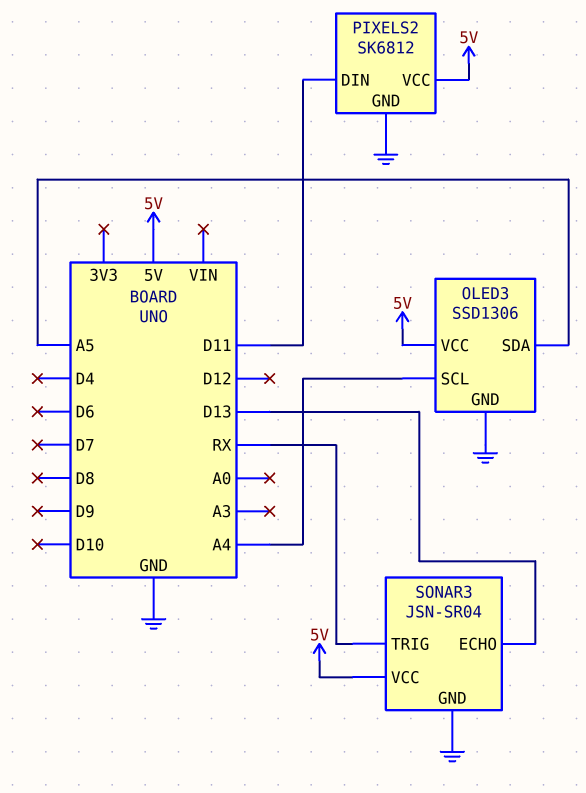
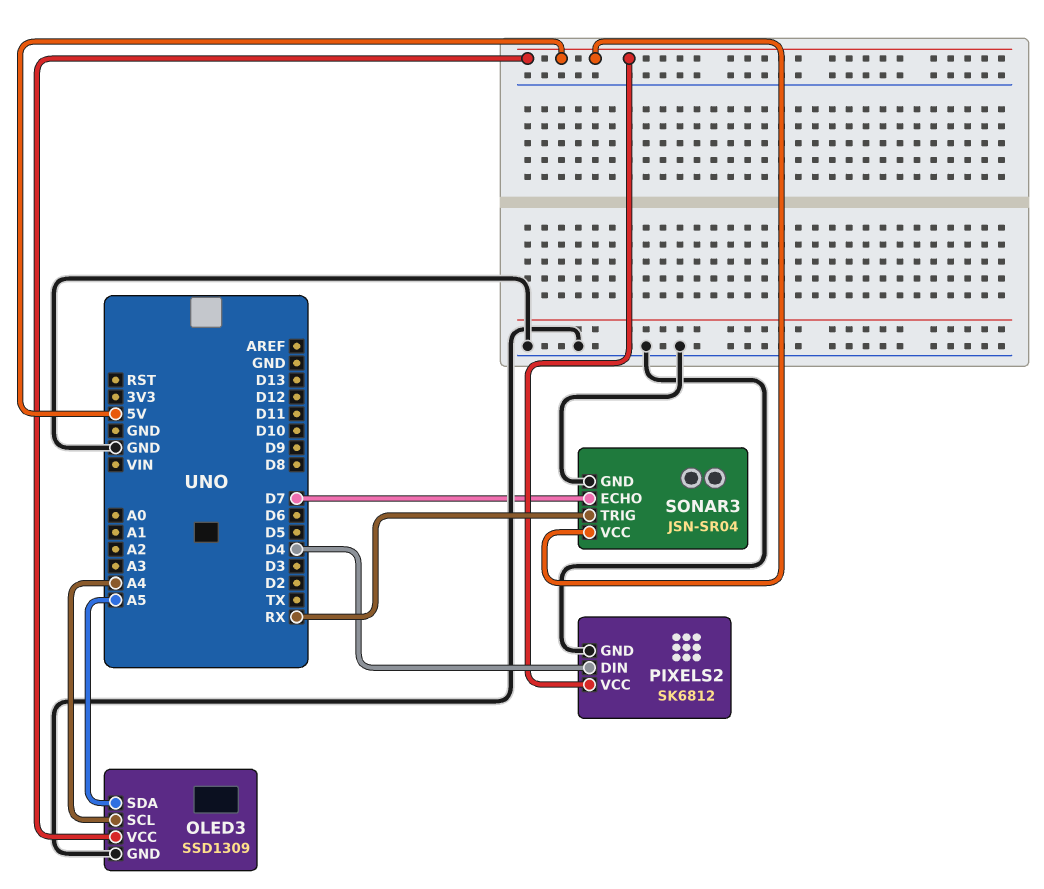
OLED3: SSD1306 -> SSD1309
PIXELS2 pin DIN: D11 -> D4
SONAR3 pin ECHO: D13 -> D7

